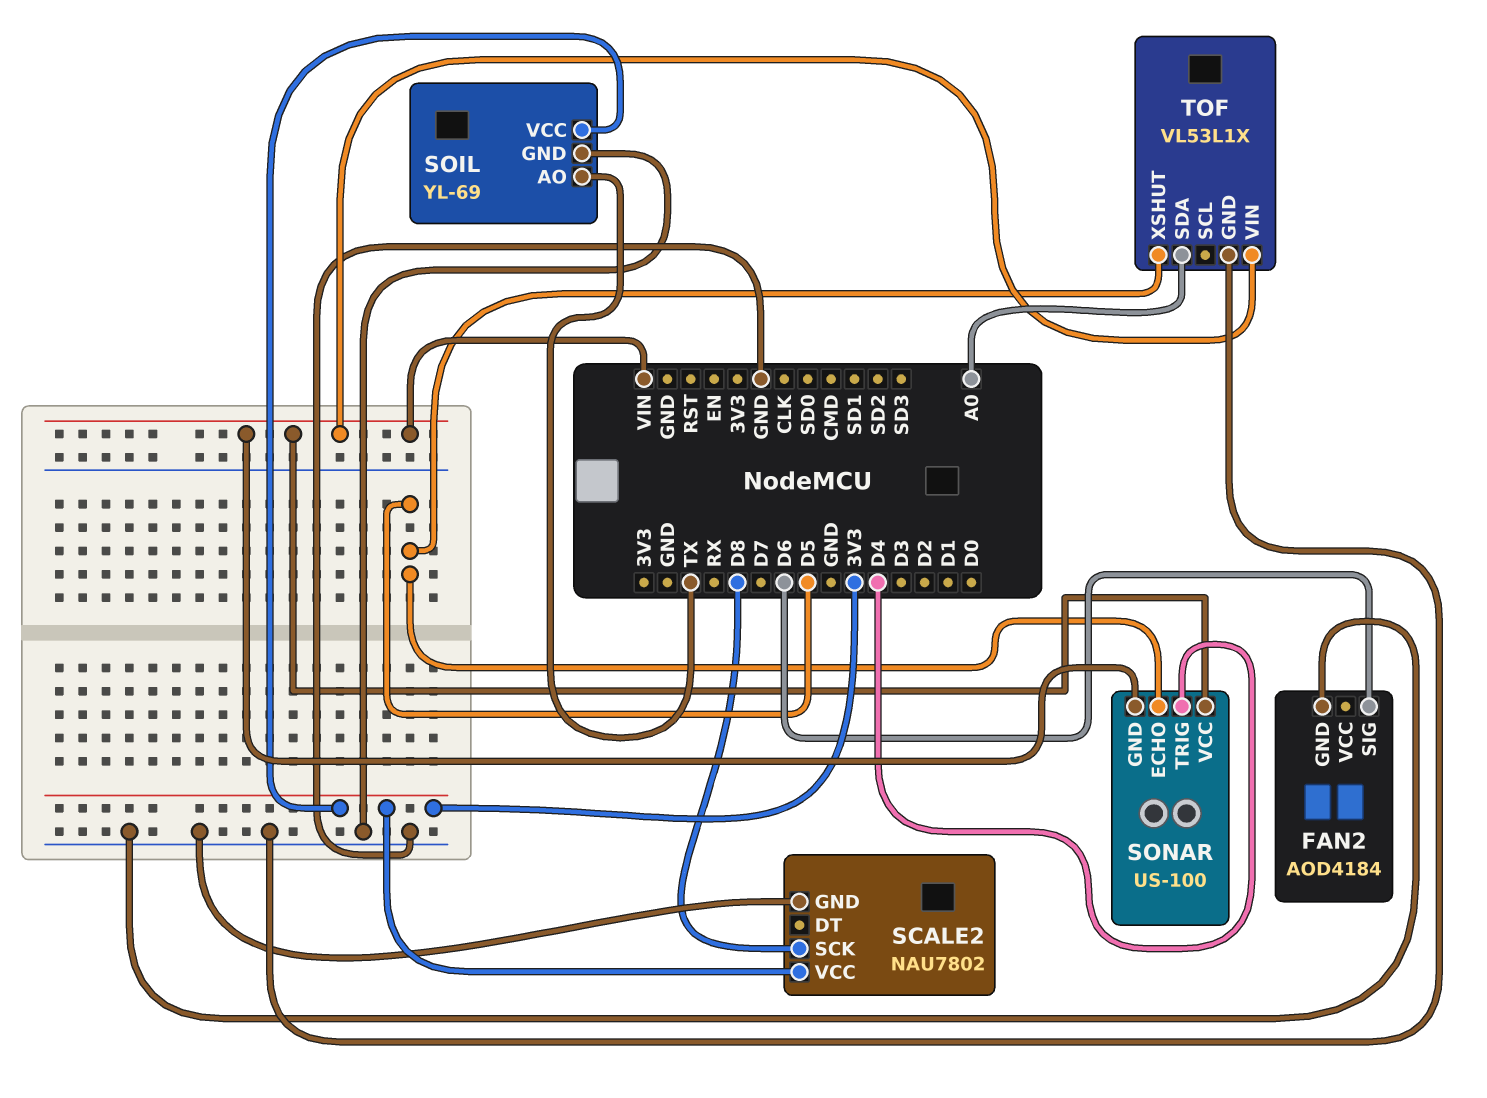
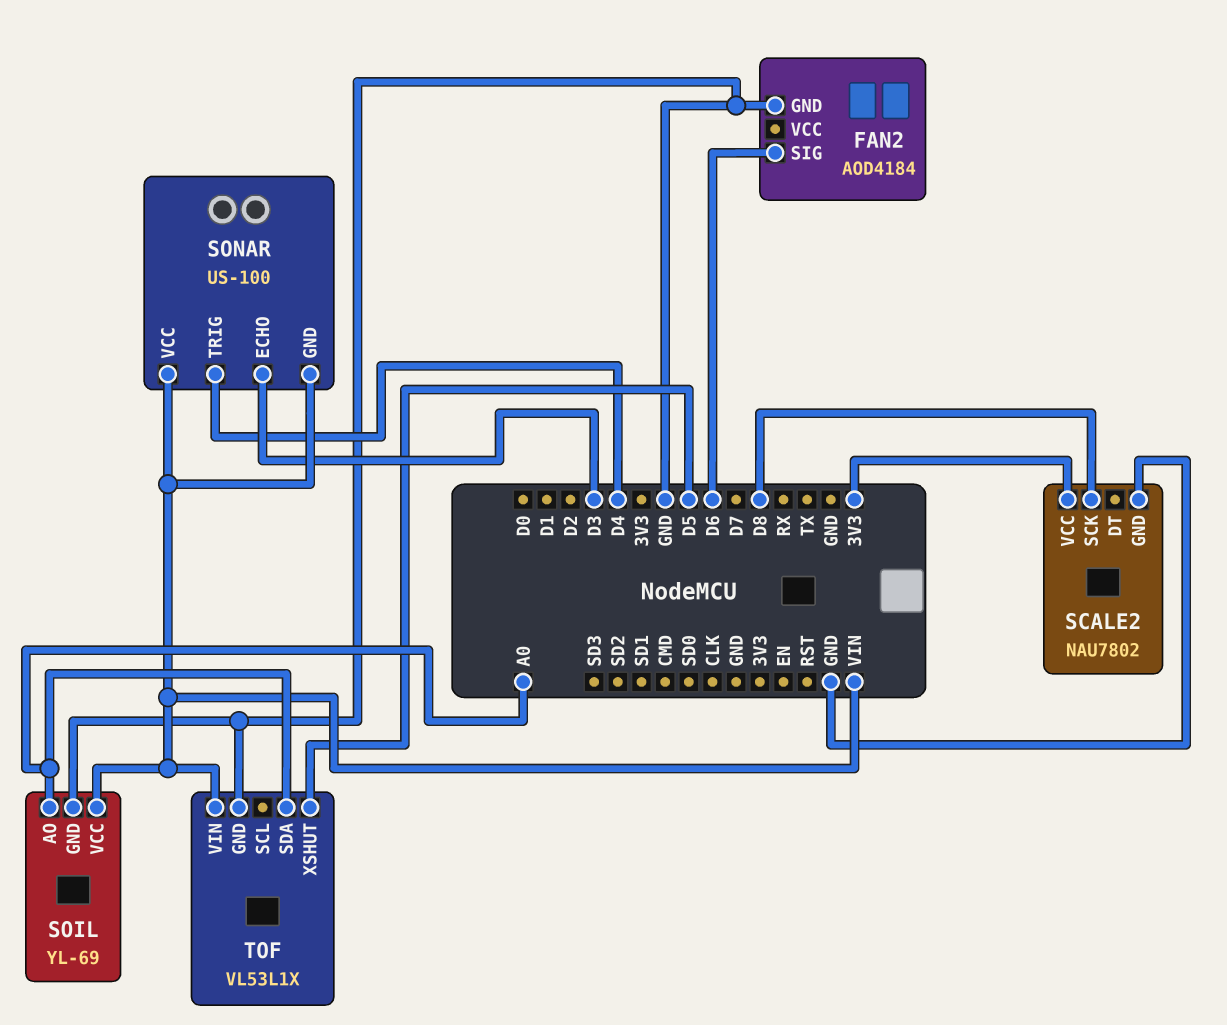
SOIL pin AO: TX -> A0
SOIL pin VCC: 3V3 -> VIN
SONAR pin ECHO: D5 -> D3

